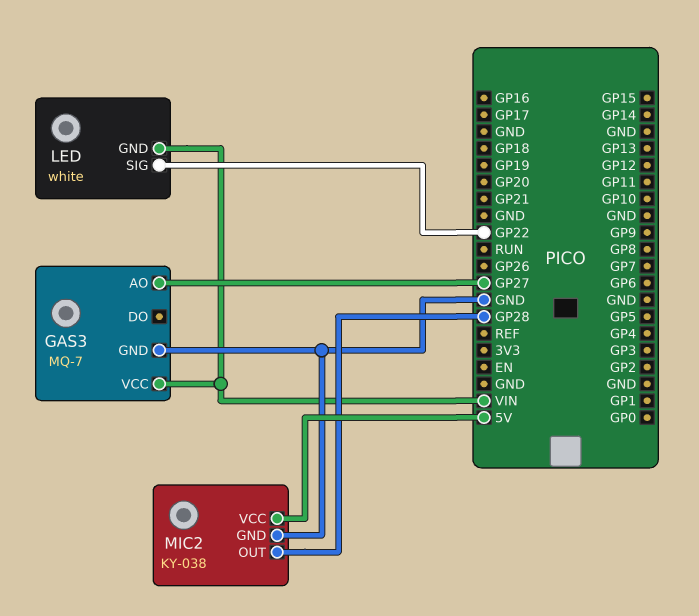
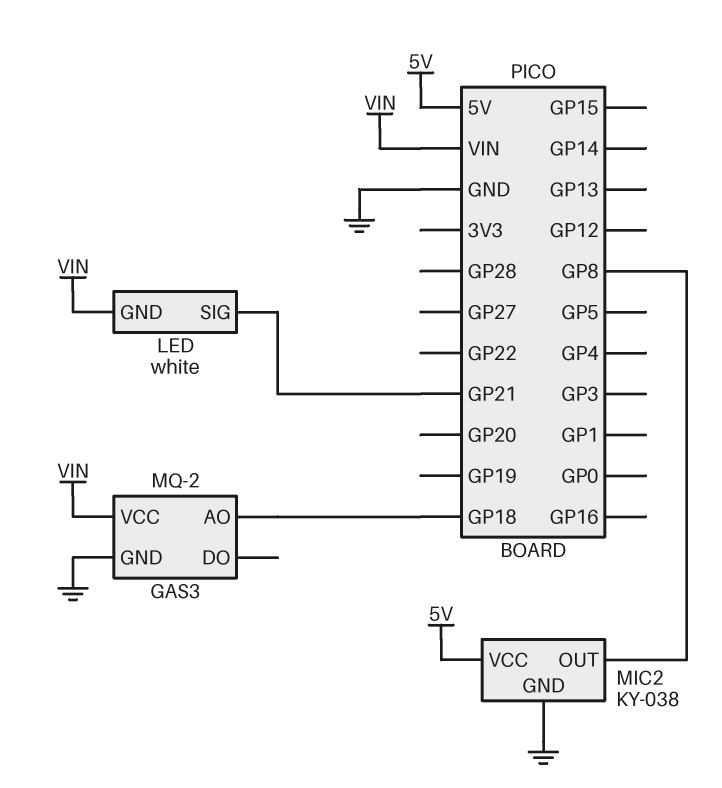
GAS3: MQ-7 -> MQ-2
GAS3 pin AO: GP27 -> GP18
LED pin SIG: GP22 -> GP21
MIC2 pin OUT: GP28 -> GP8

